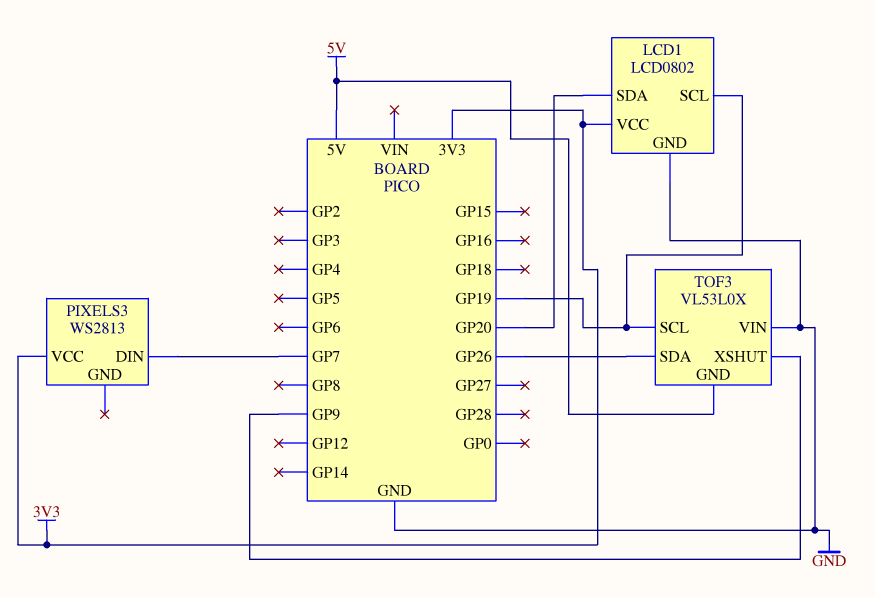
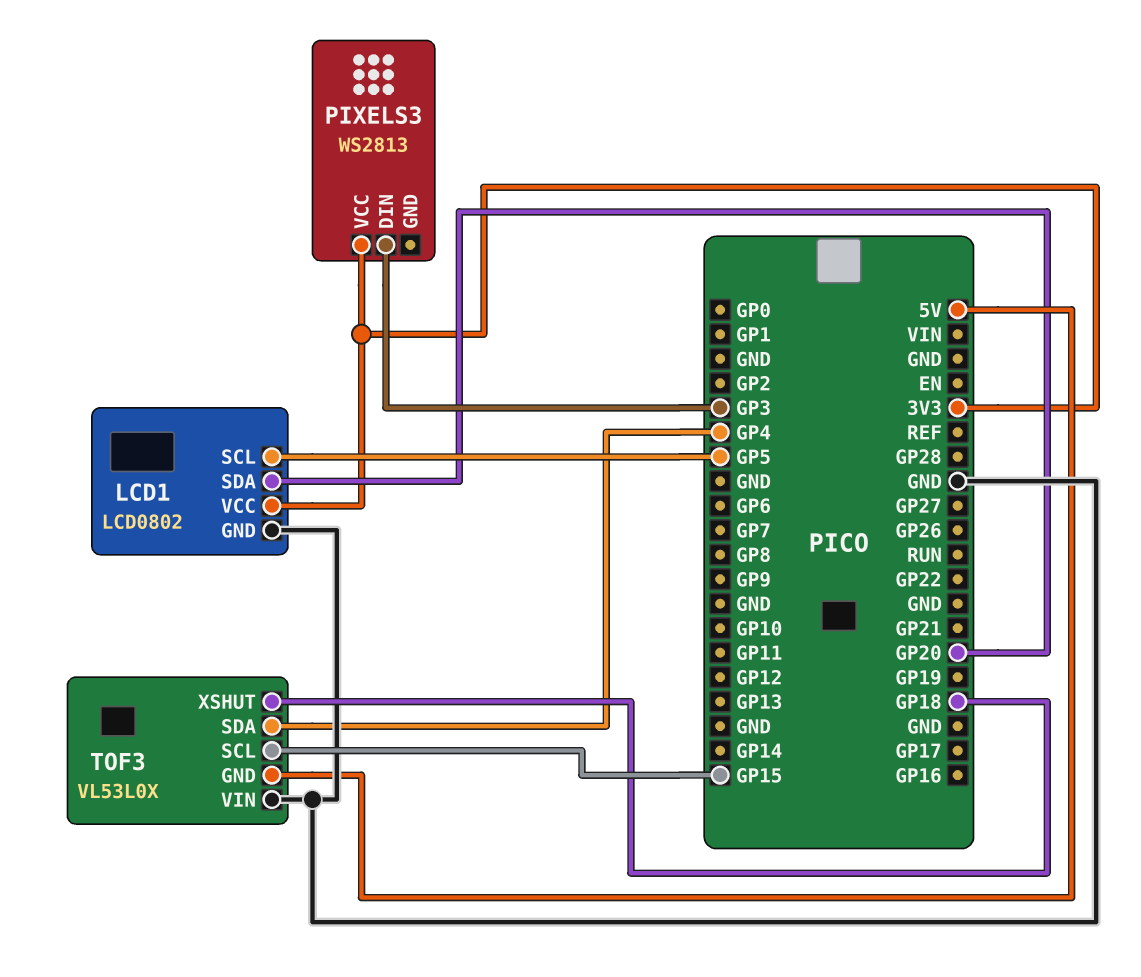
LCD1 pin SCL: GP19 -> GP5
PIXELS3 pin DIN: GP7 -> GP3
TOF3 pin SCL: GP19 -> GP15
TOF3 pin SDA: GP26 -> GP4
TOF3 pin XSHUT: GP9 -> GP18

